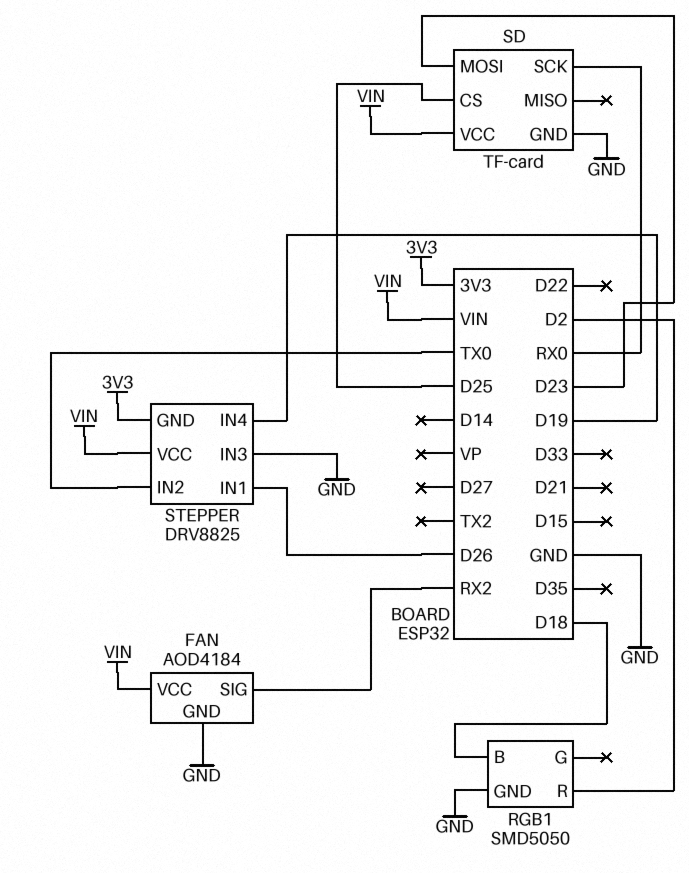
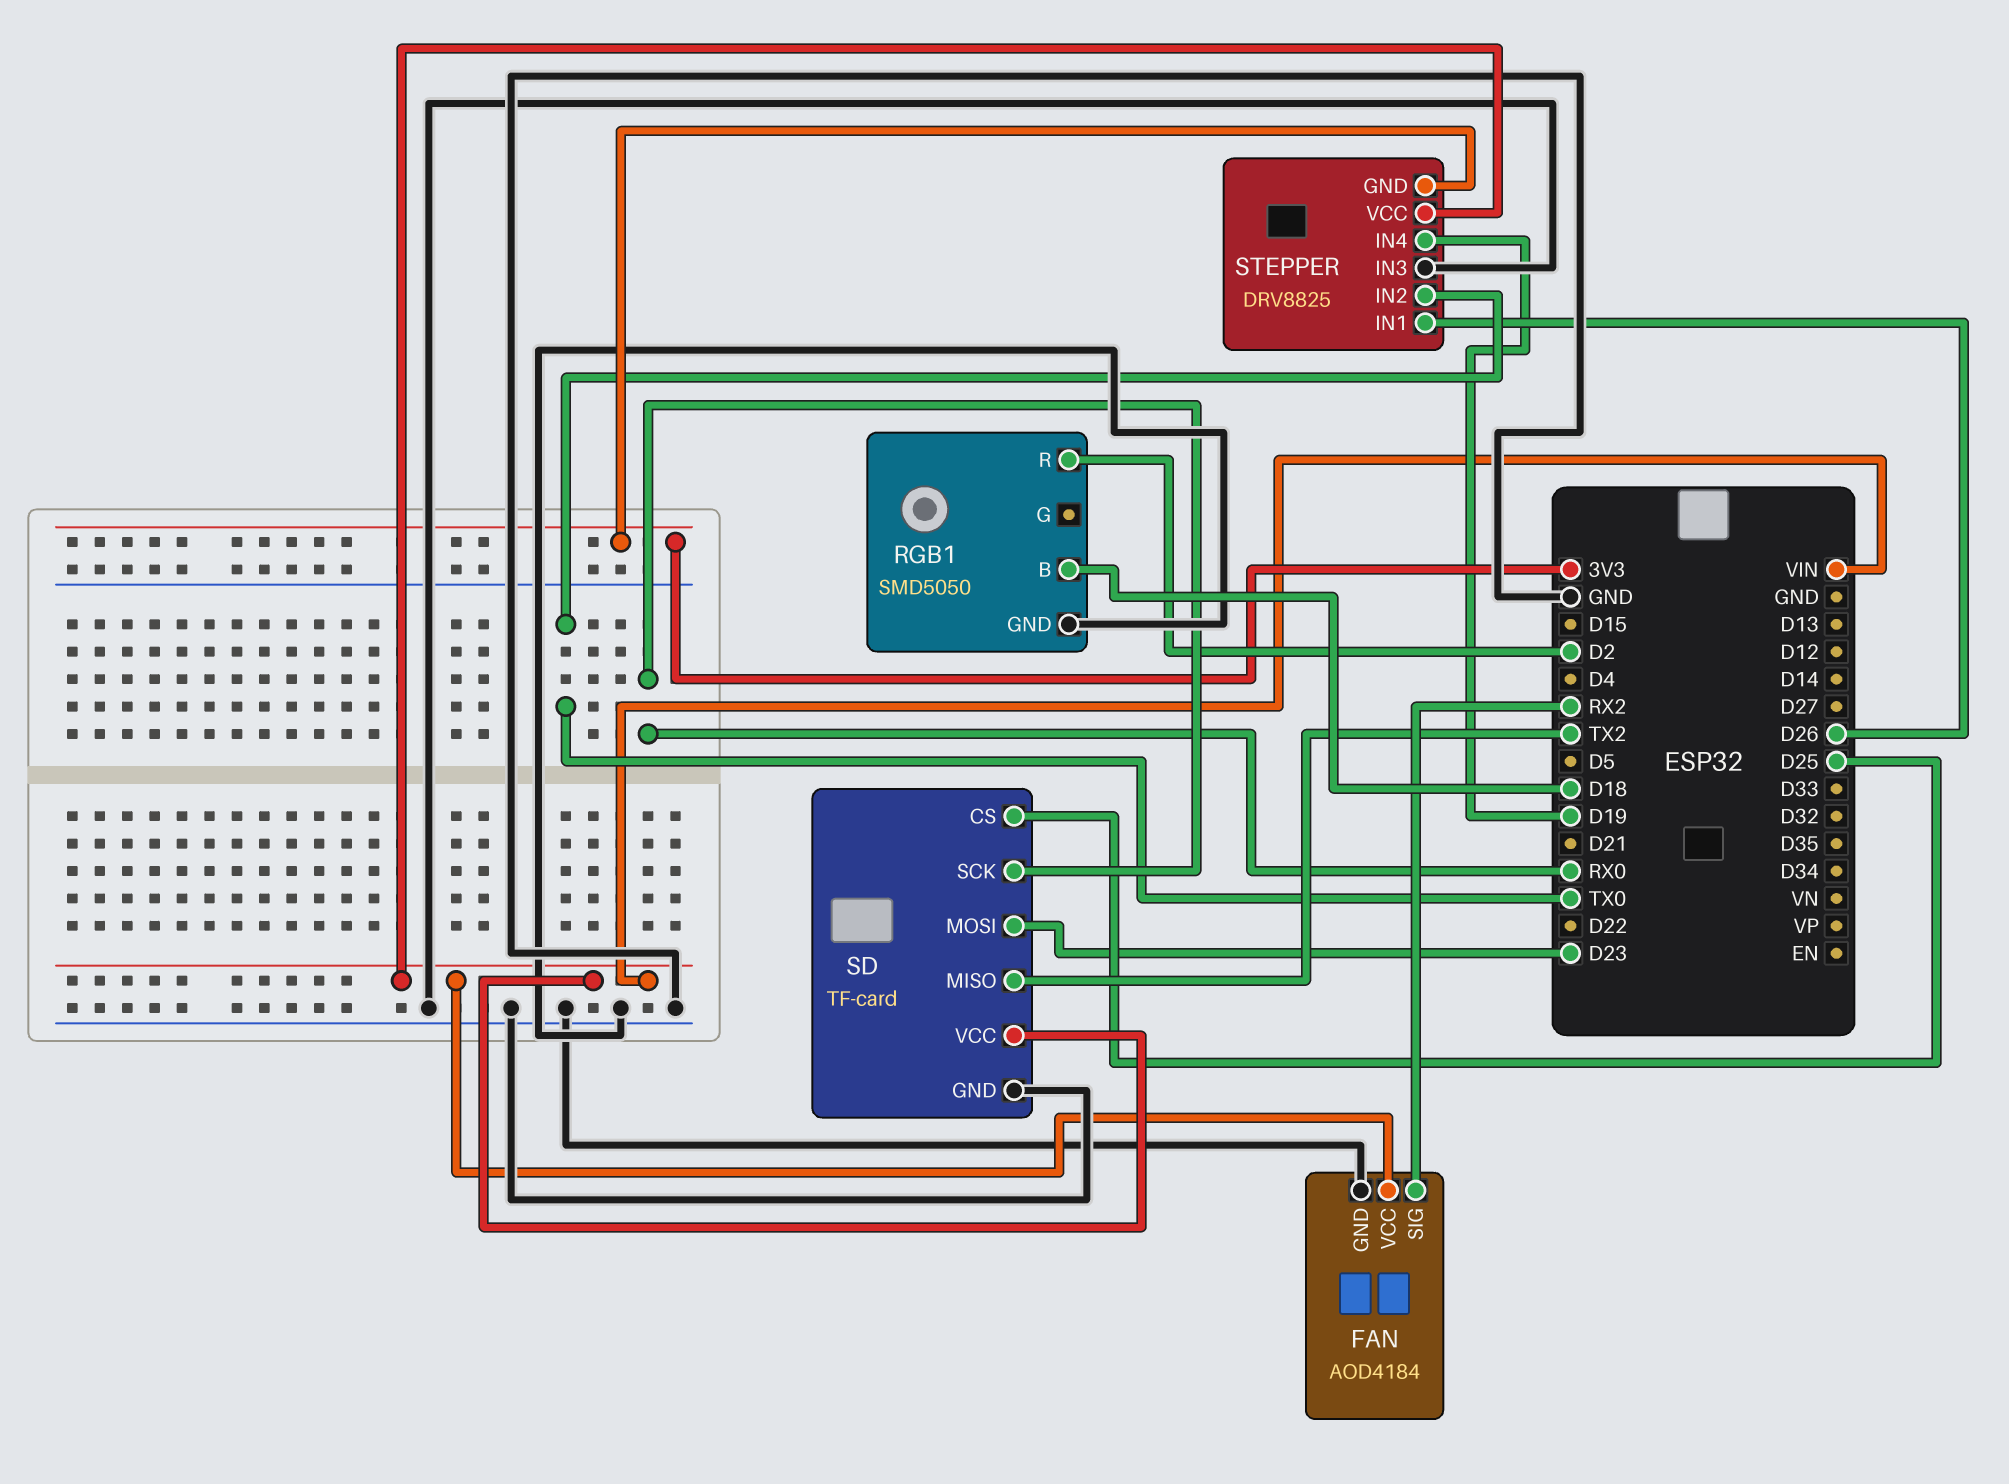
SD pin MISO: none -> TX2

